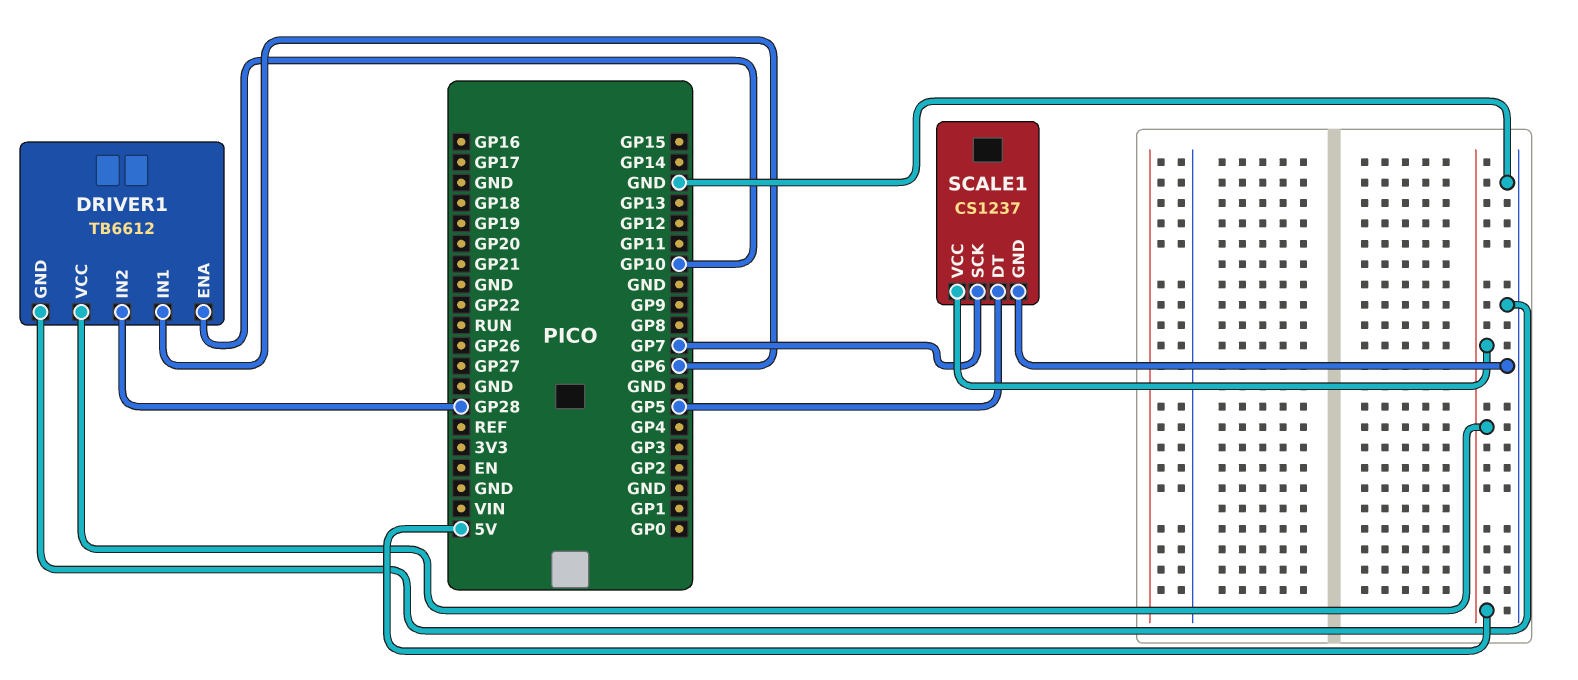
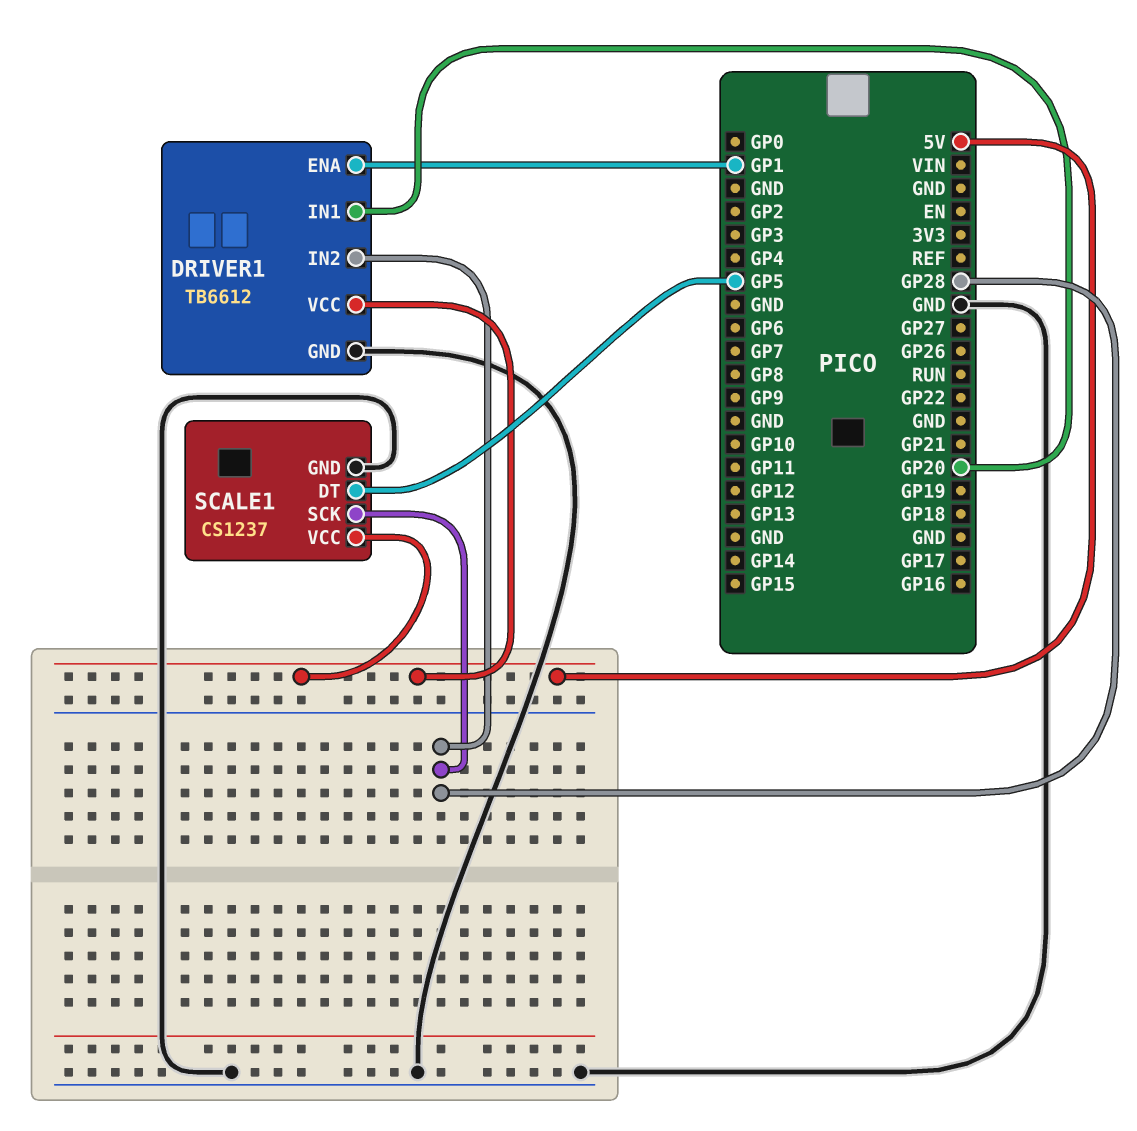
DRIVER1 pin ENA: GP10 -> GP1
DRIVER1 pin IN1: GP6 -> GP20
SCALE1 pin SCK: GP7 -> GP28

